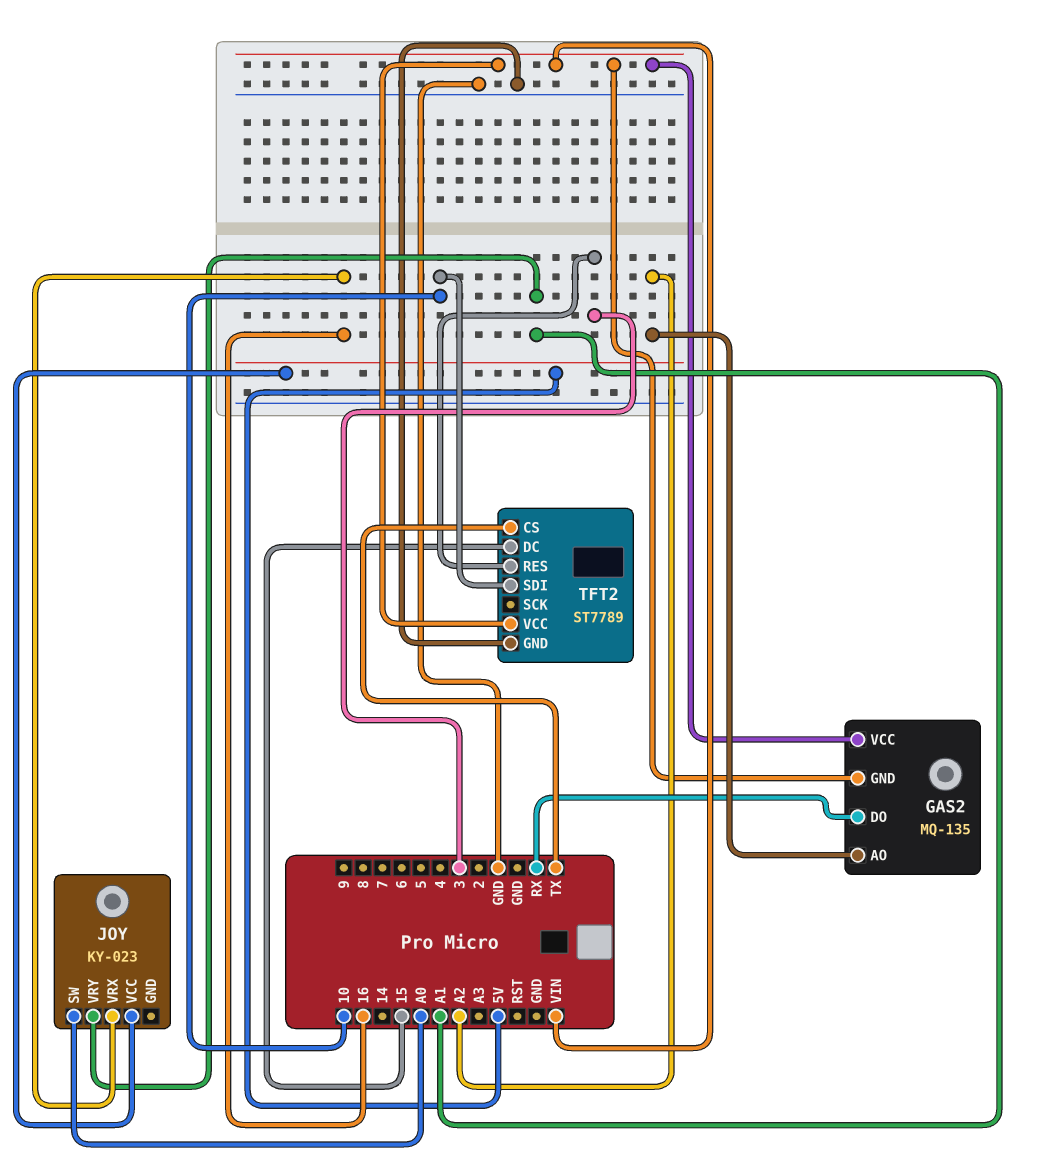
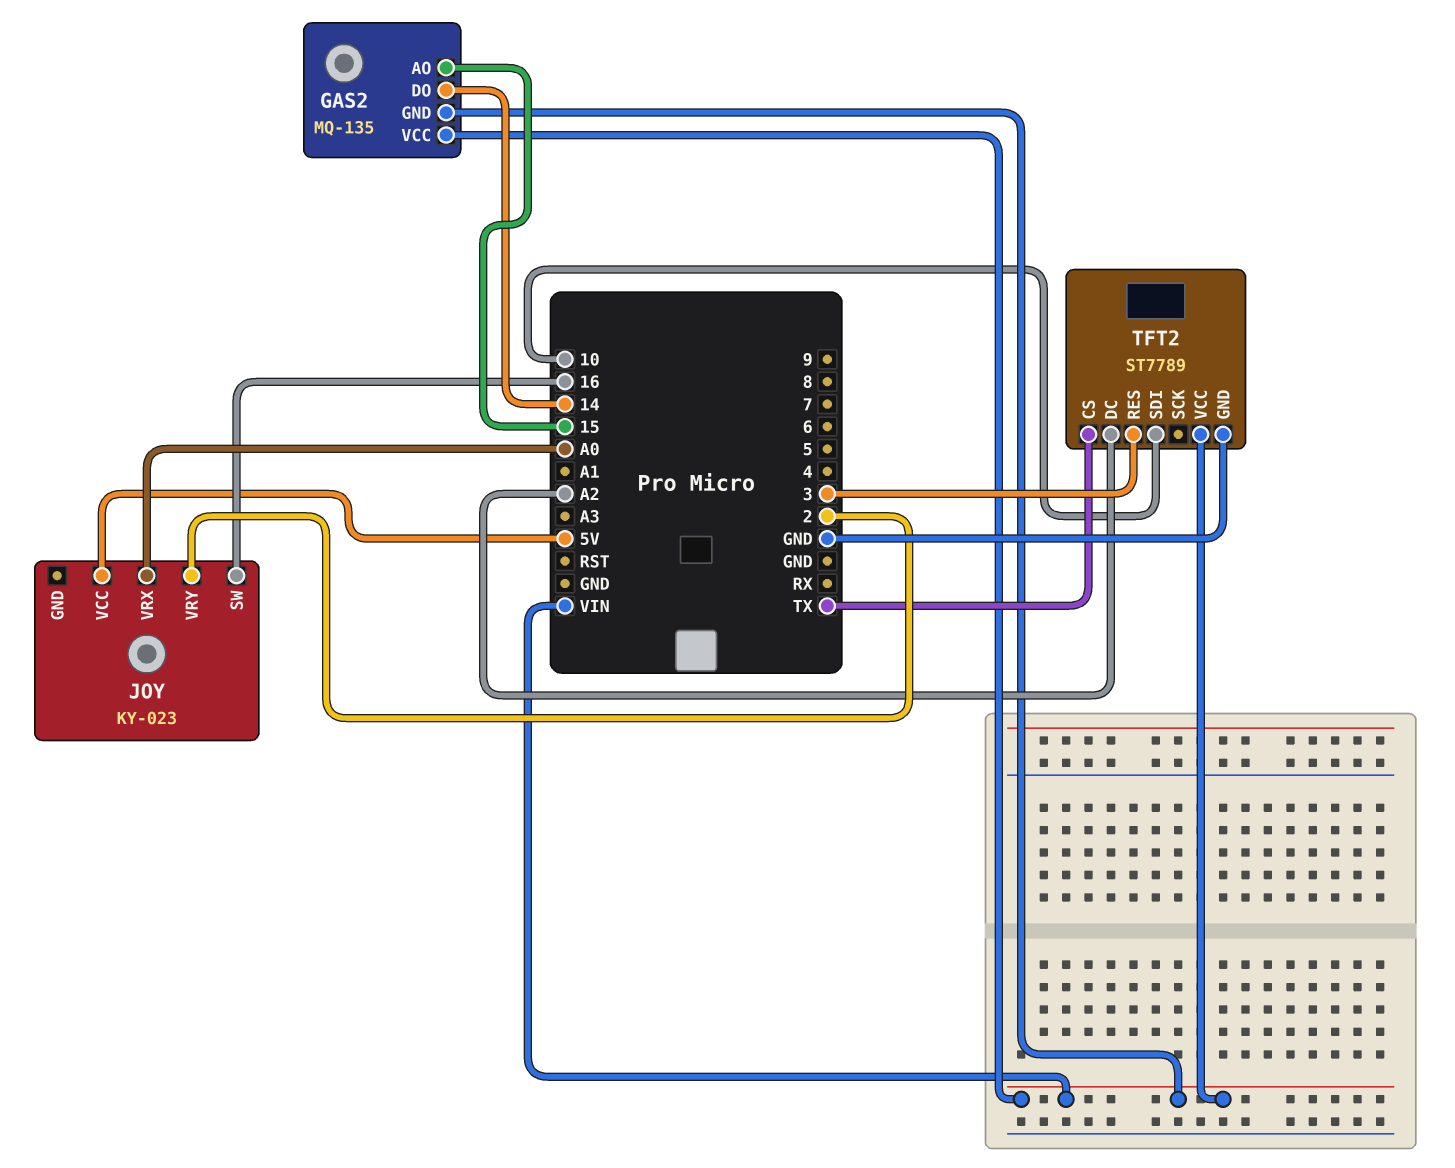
GAS2 pin AO: A2 -> 15
GAS2 pin DO: RX -> 14
JOY pin SW: A0 -> 16
JOY pin VRX: 16 -> A0
JOY pin VRY: A1 -> 2
TFT2 pin DC: 15 -> A2

